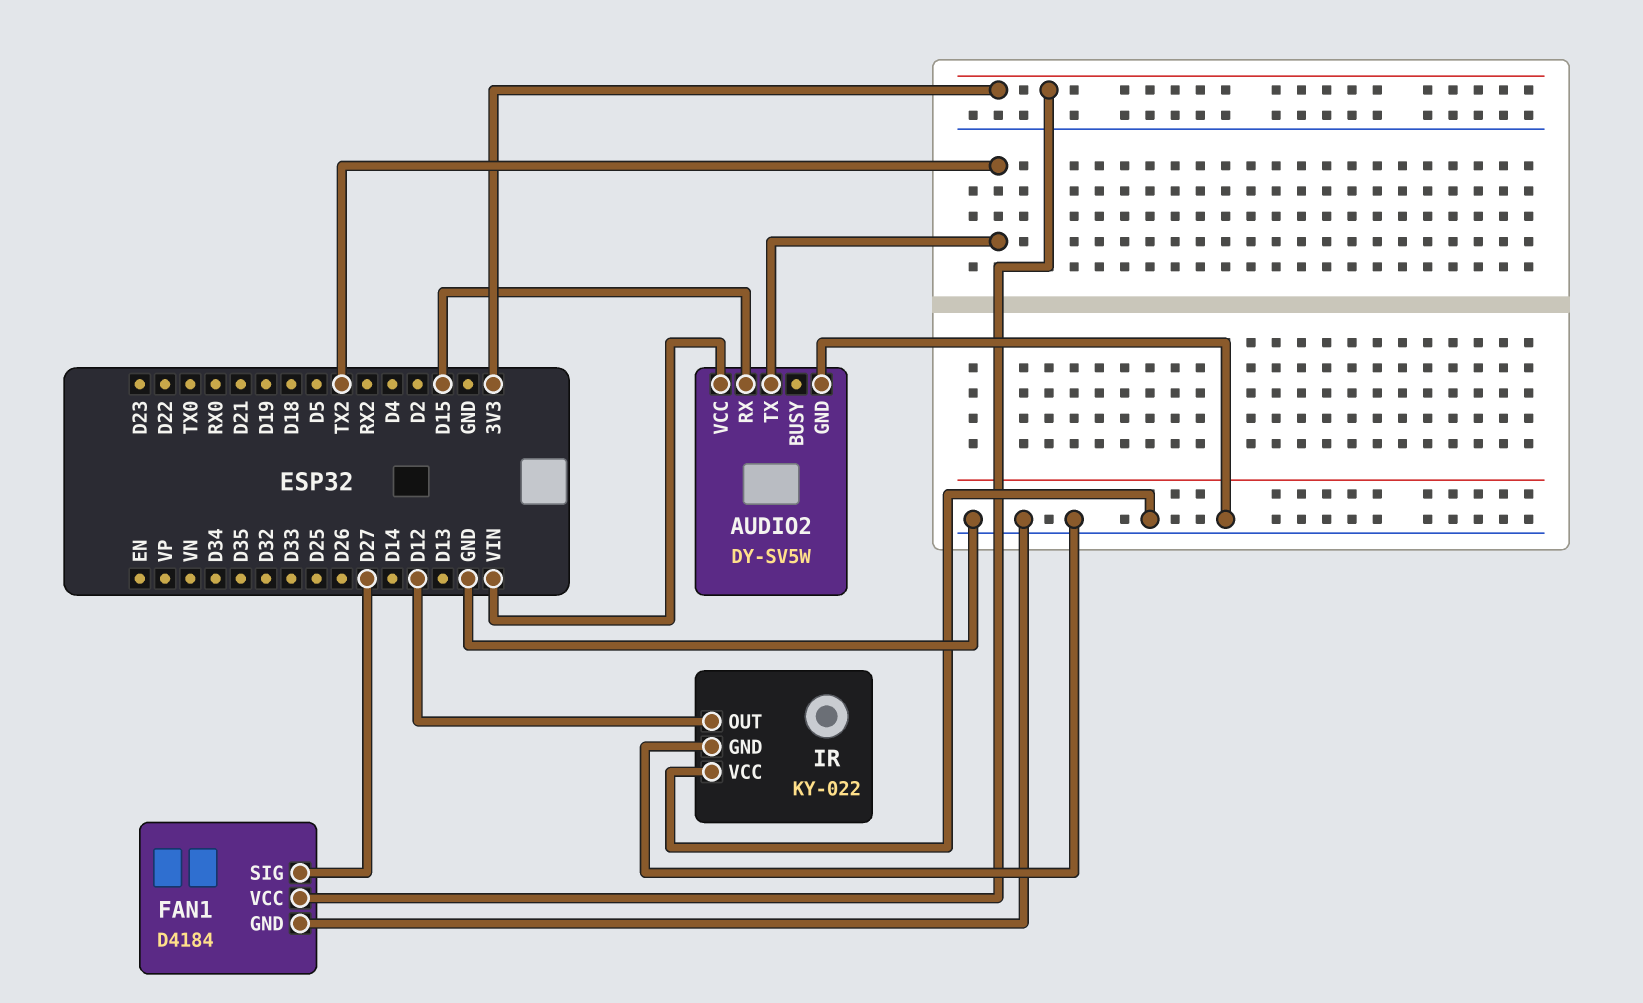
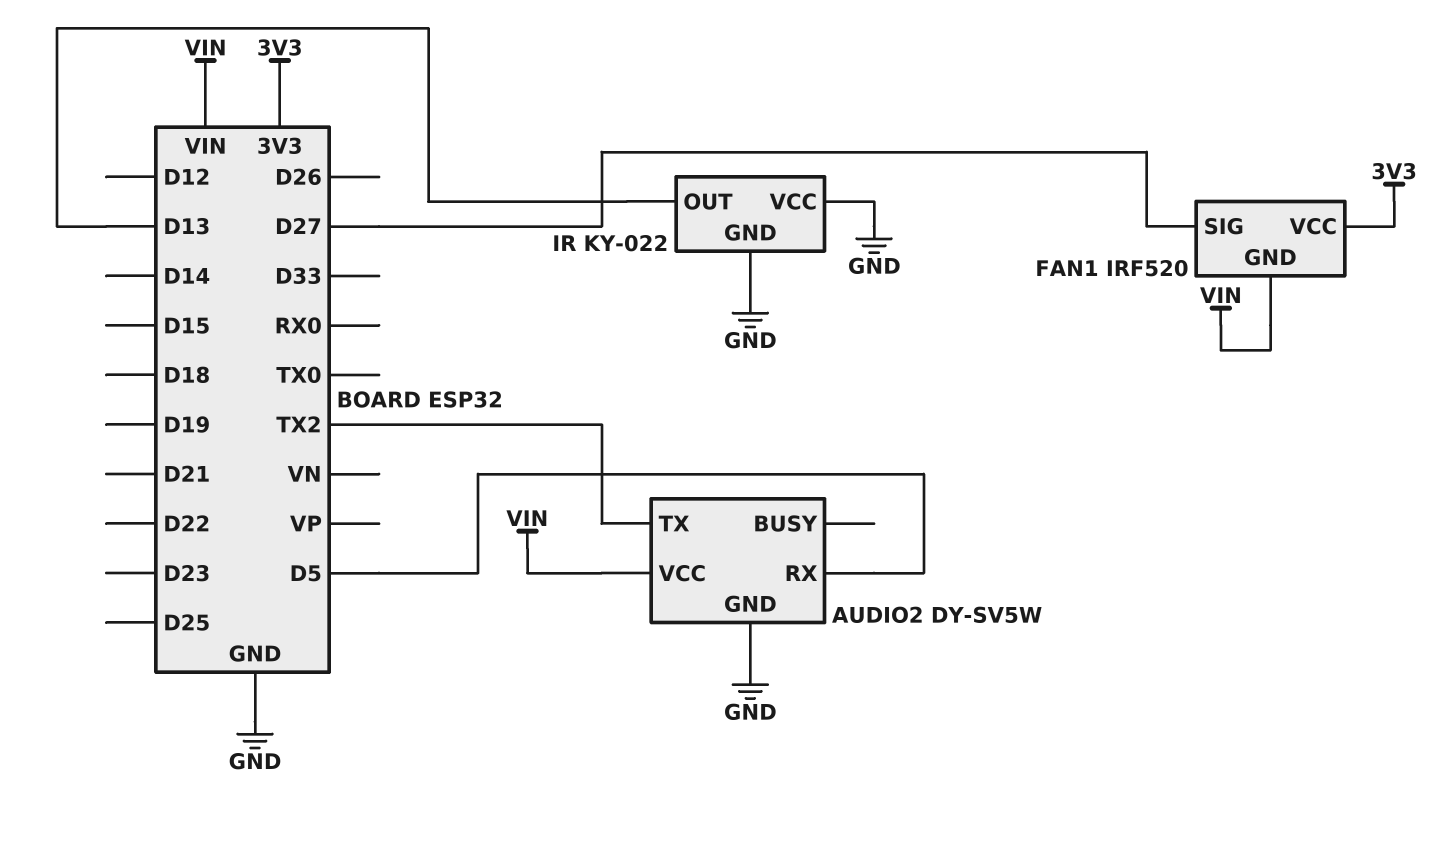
AUDIO2 pin RX: D15 -> D5
FAN1: D4184 -> IRF520
FAN1 pin GND: GND -> VIN
IR pin OUT: D12 -> D13

